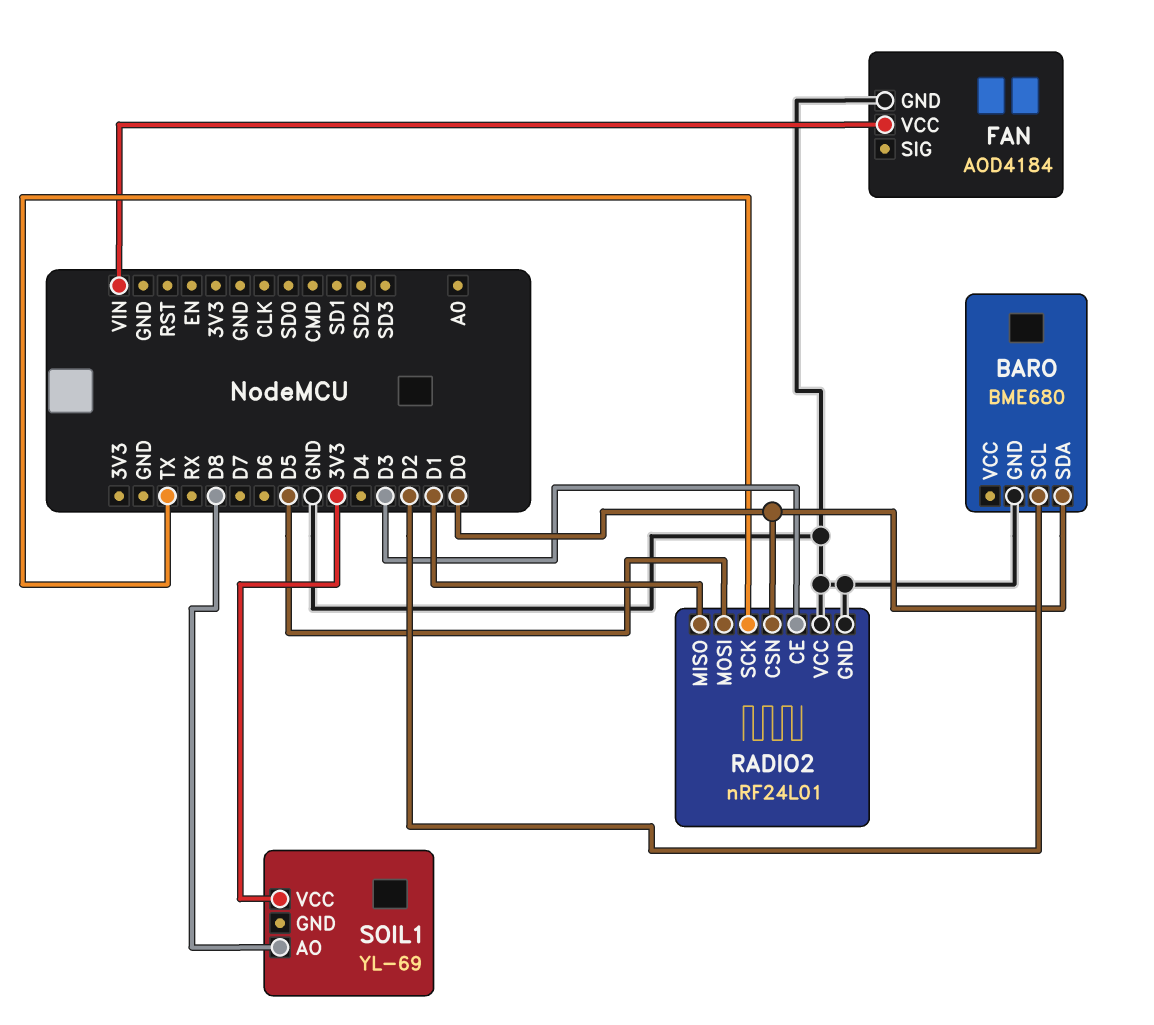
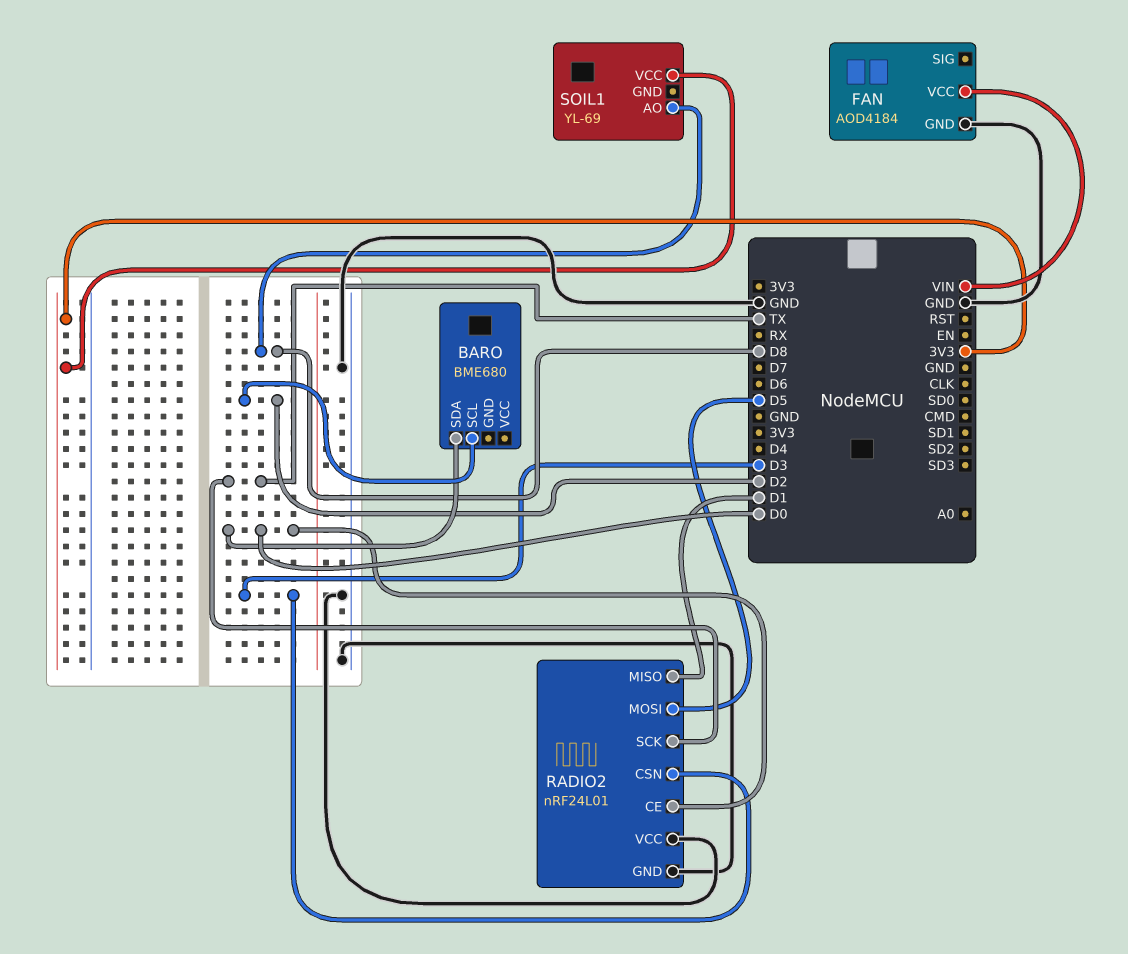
BARO pin GND: GND -> none
RADIO2 pin CE: D3 -> D0
RADIO2 pin CSN: D0 -> D3

